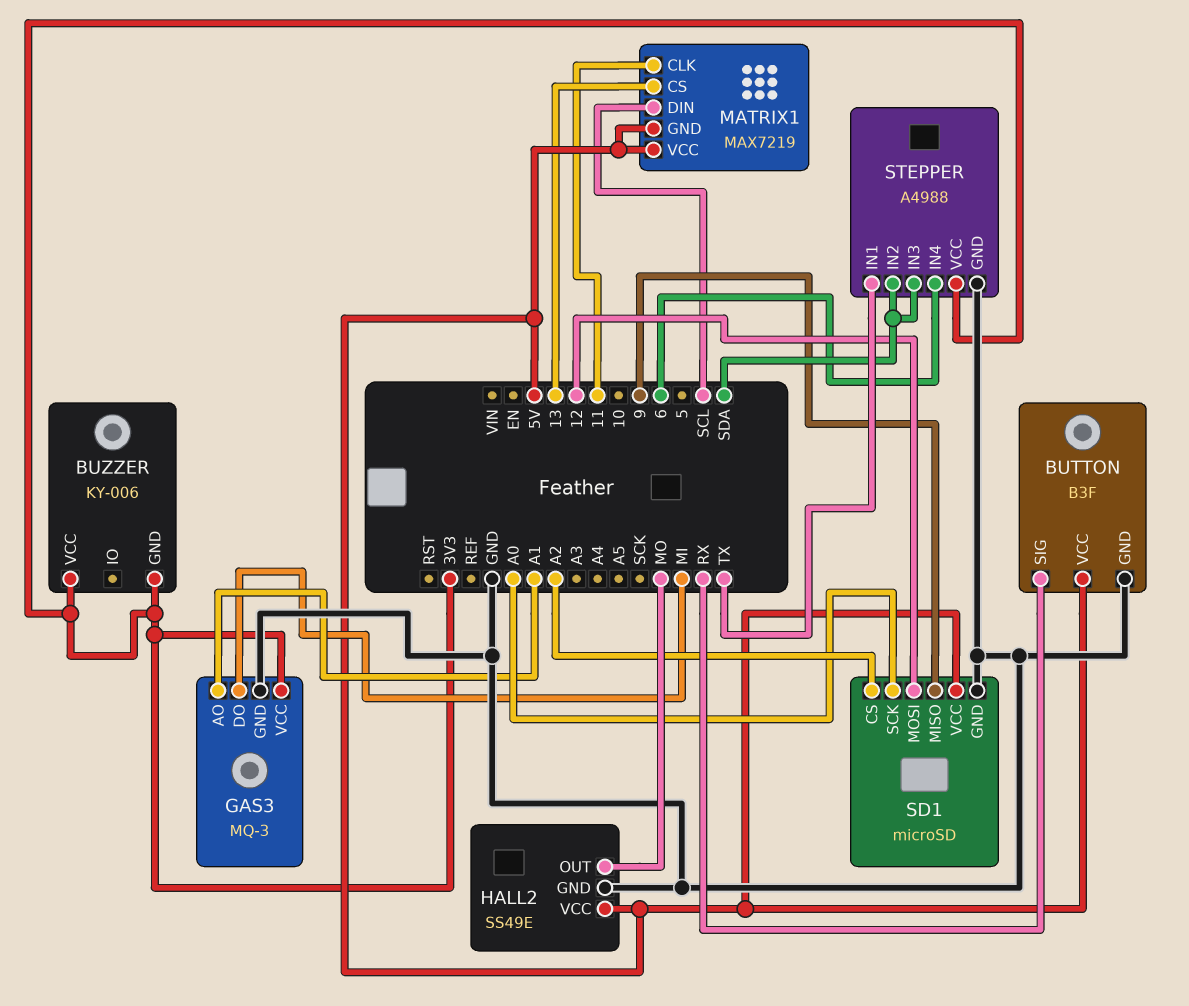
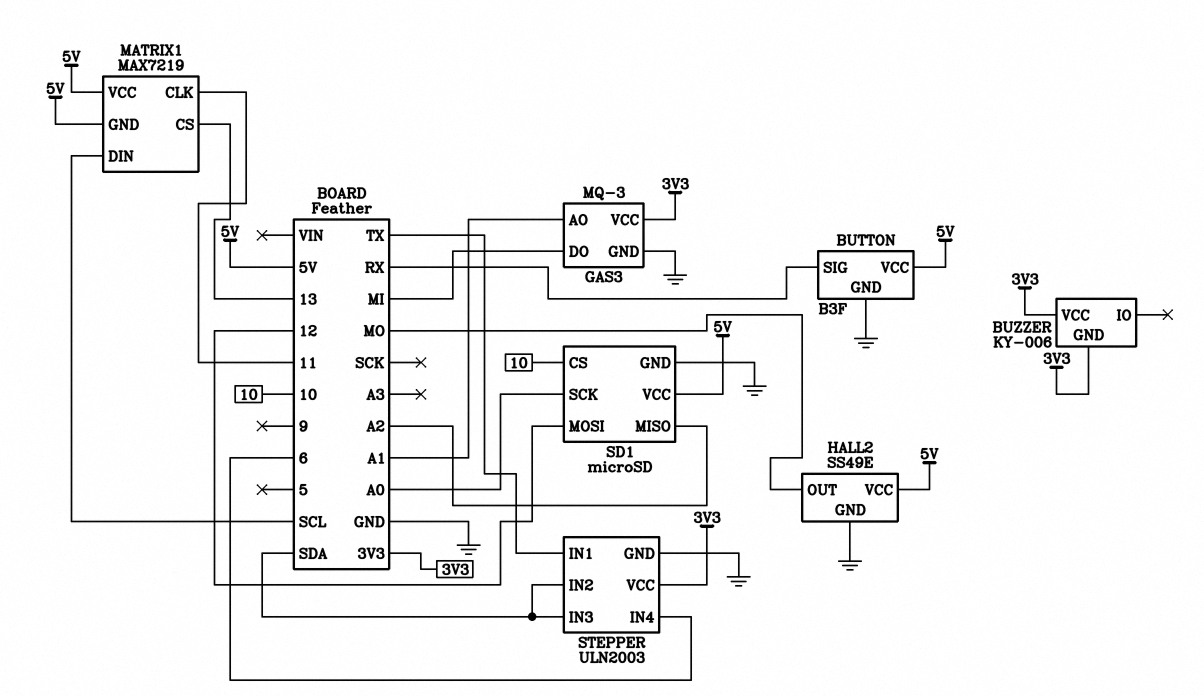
SD1 pin CS: A2 -> 10
SD1 pin MISO: 9 -> A2
STEPPER: A4988 -> ULN2003

